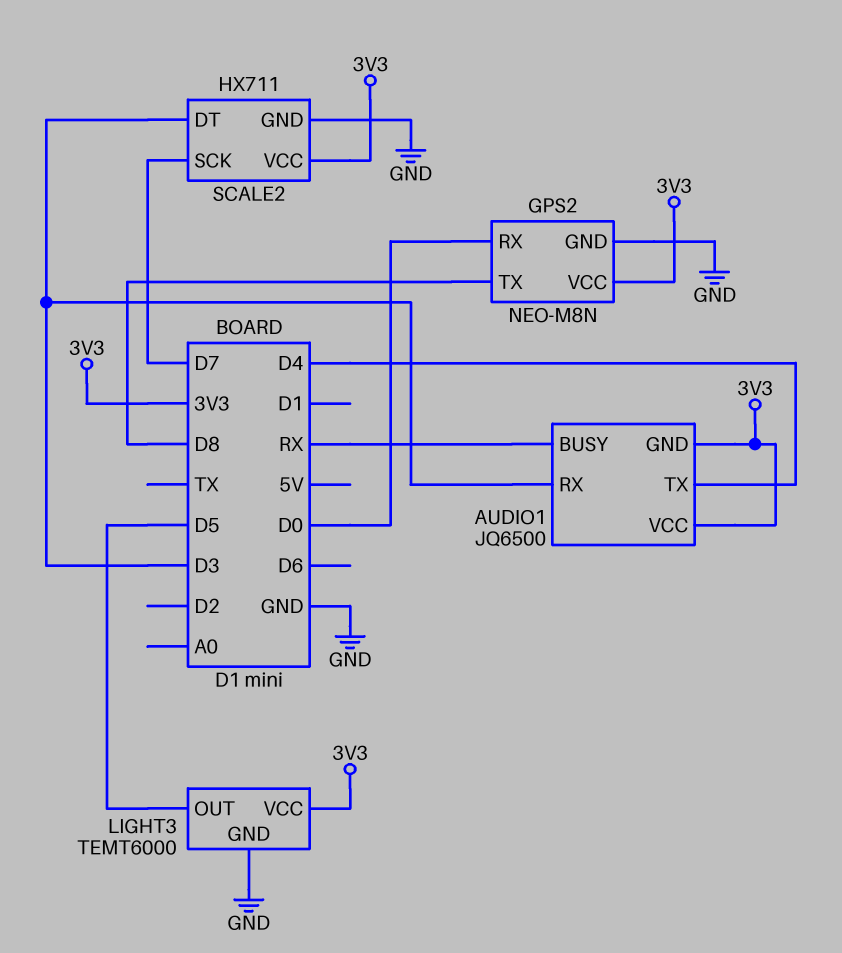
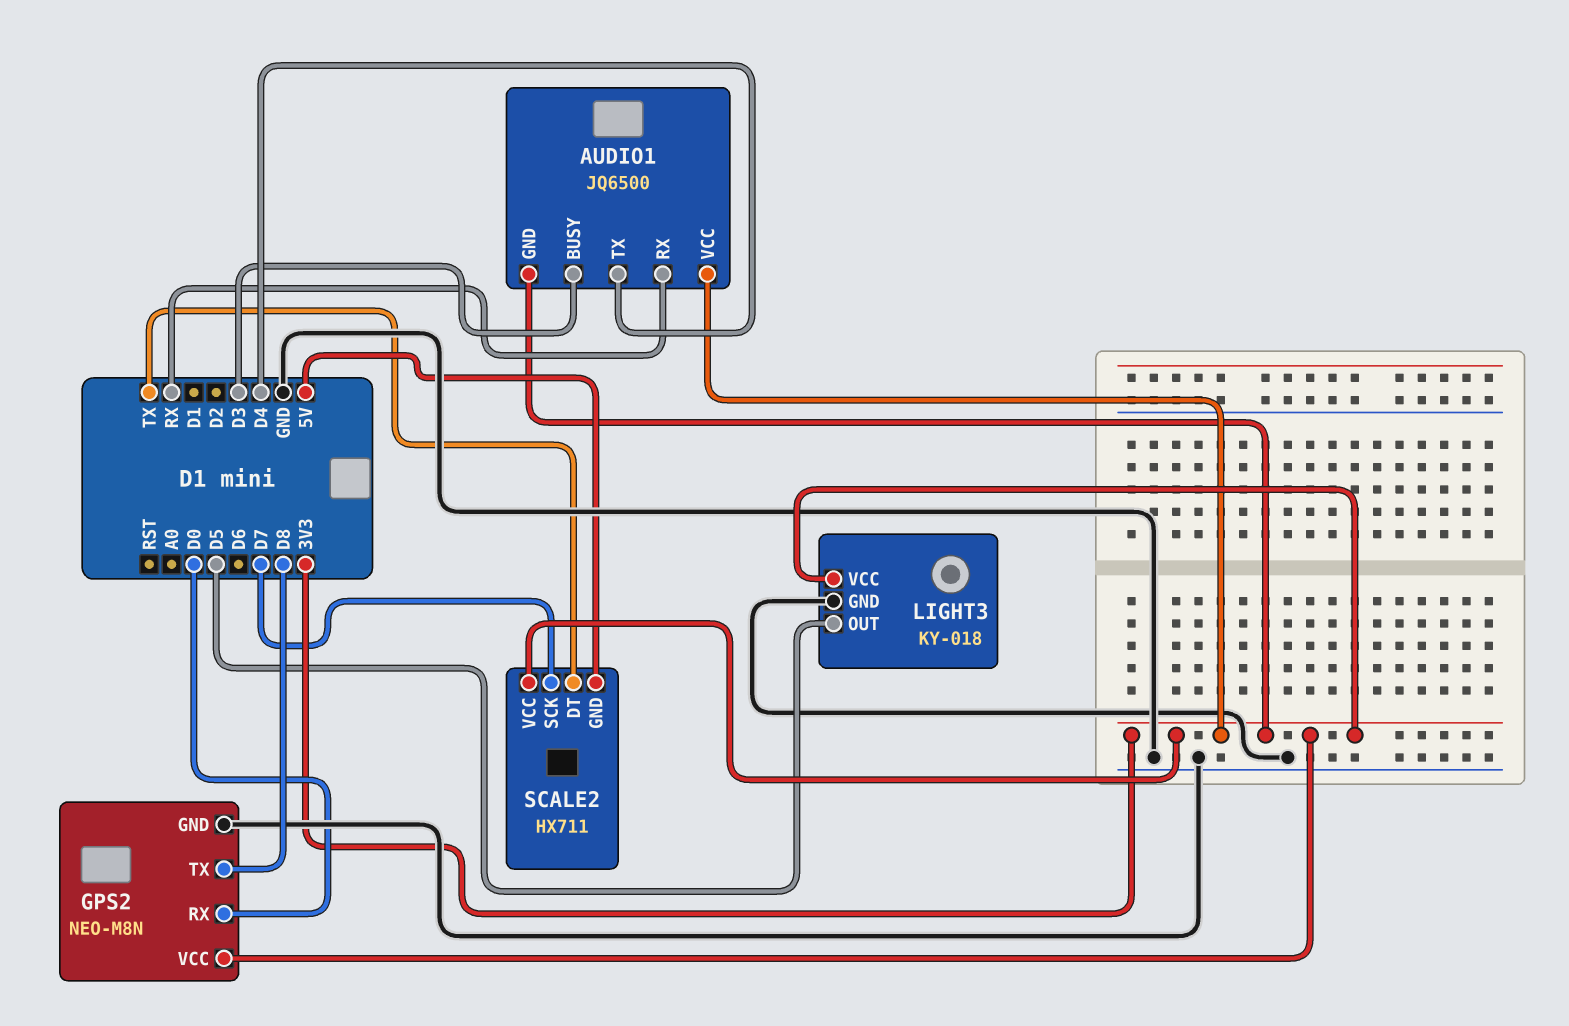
AUDIO1 pin BUSY: RX -> D3
AUDIO1 pin RX: D3 -> RX
LIGHT3: TEMT6000 -> KY-018
SCALE2 pin DT: D3 -> TX
SCALE2 pin GND: GND -> 5V

